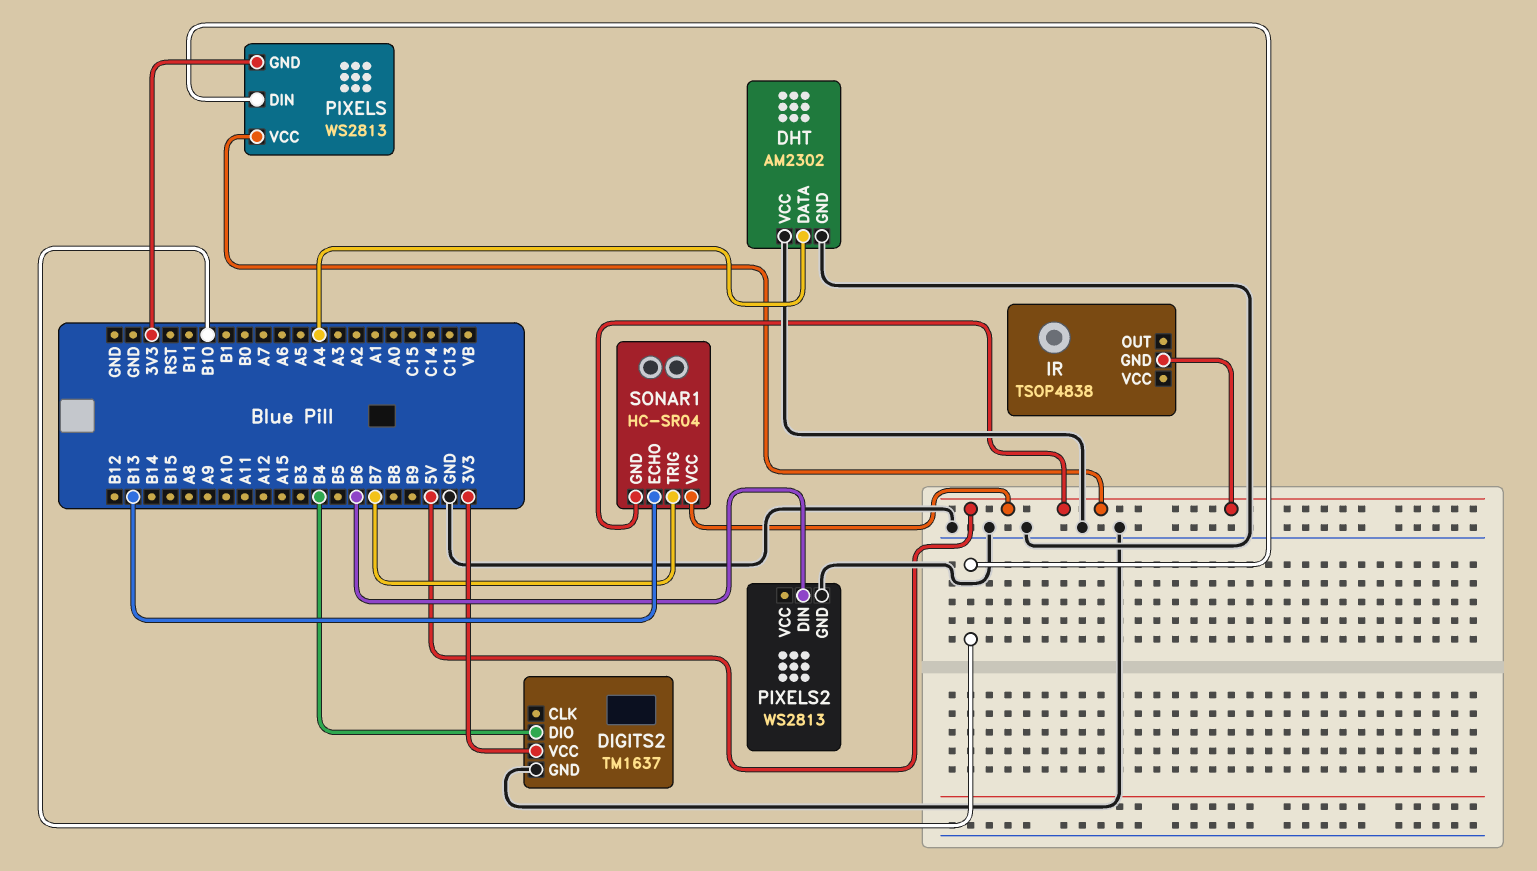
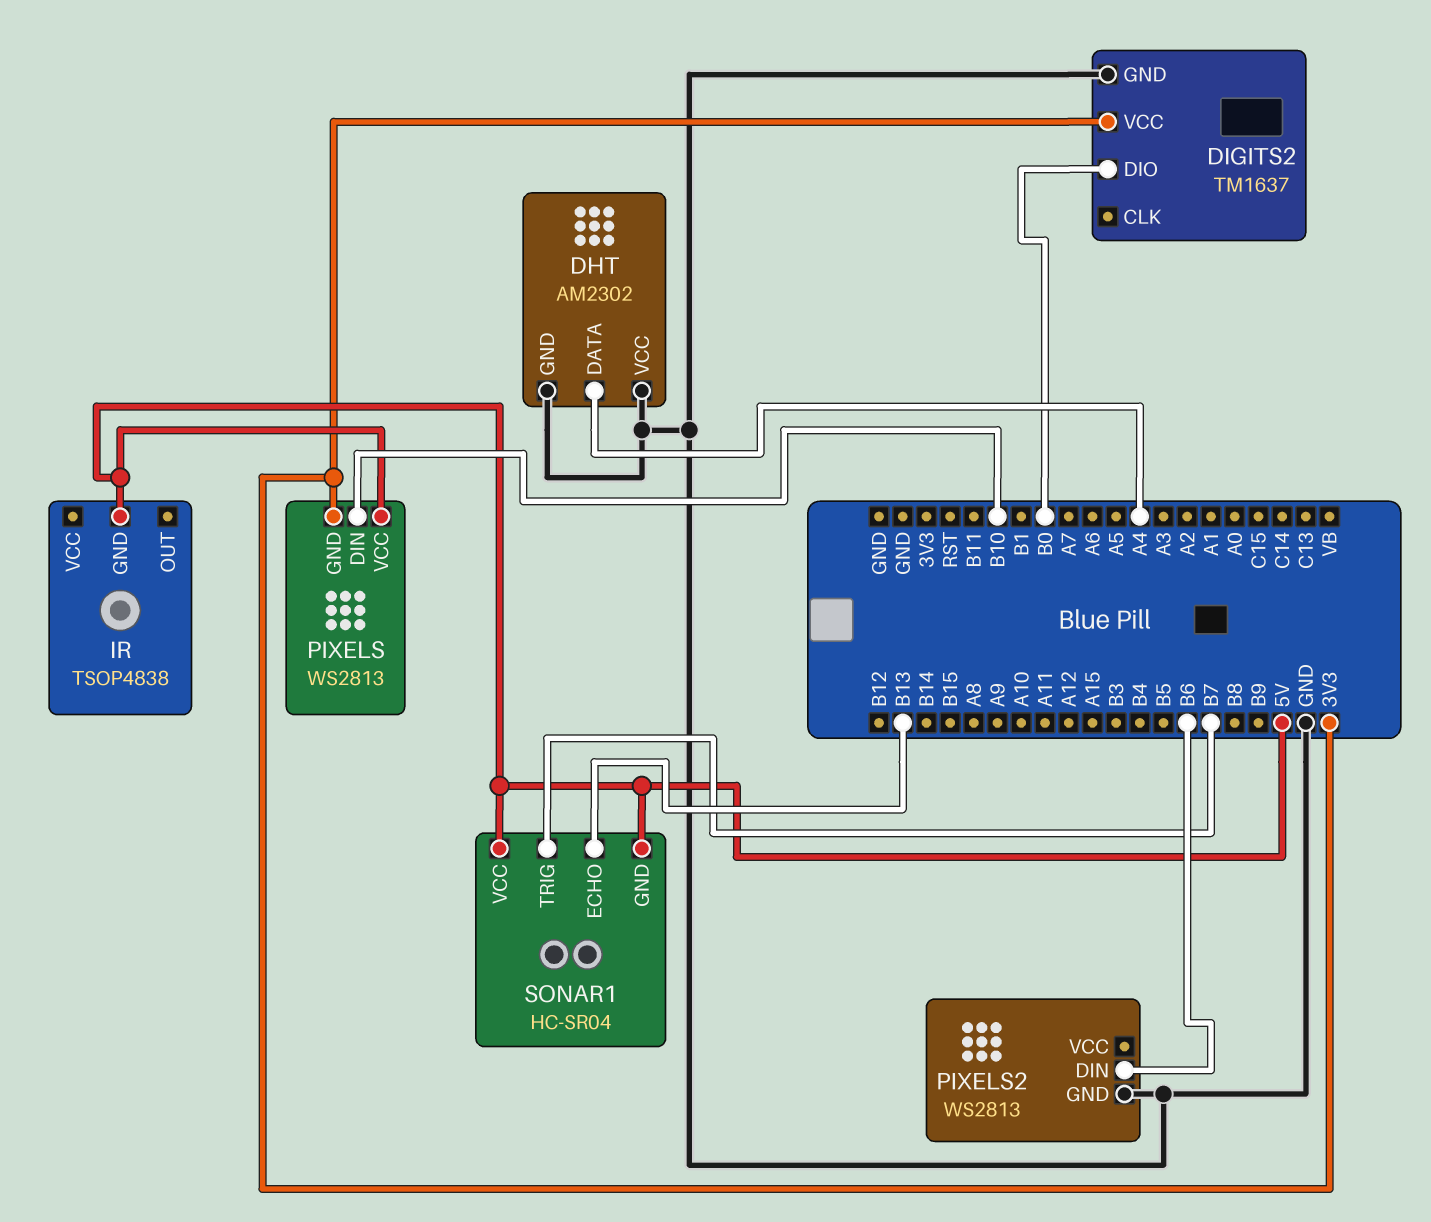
DIGITS2 pin DIO: B4 -> B0

